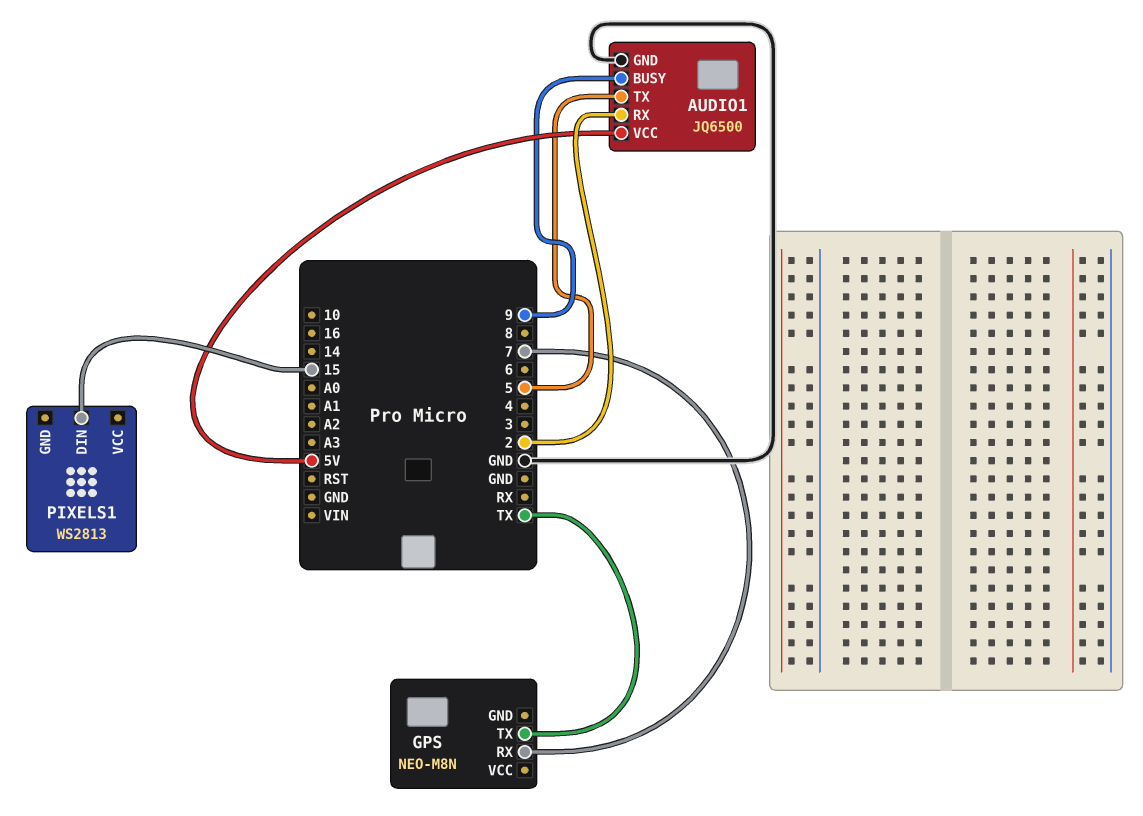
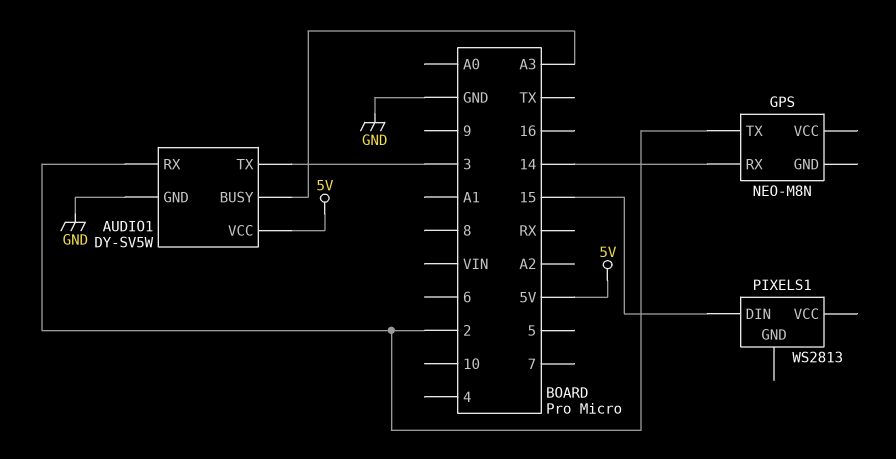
AUDIO1: JQ6500 -> DY-SV5W
AUDIO1 pin BUSY: 9 -> A3
AUDIO1 pin TX: 5 -> 3
GPS pin RX: 7 -> 14
GPS pin TX: TX -> 2

